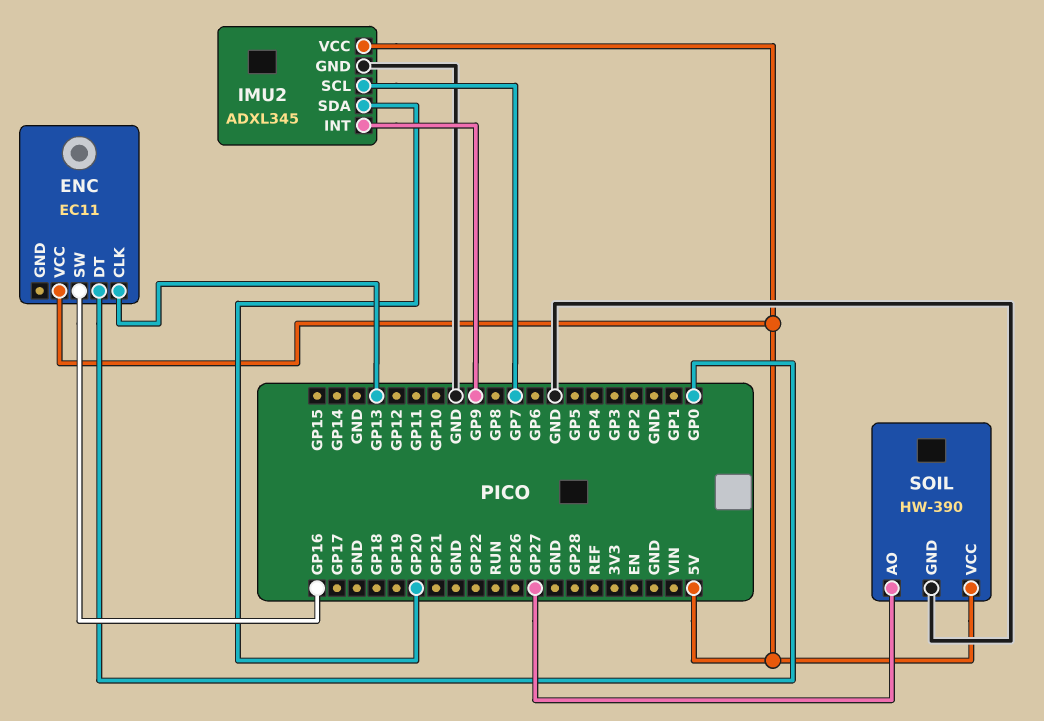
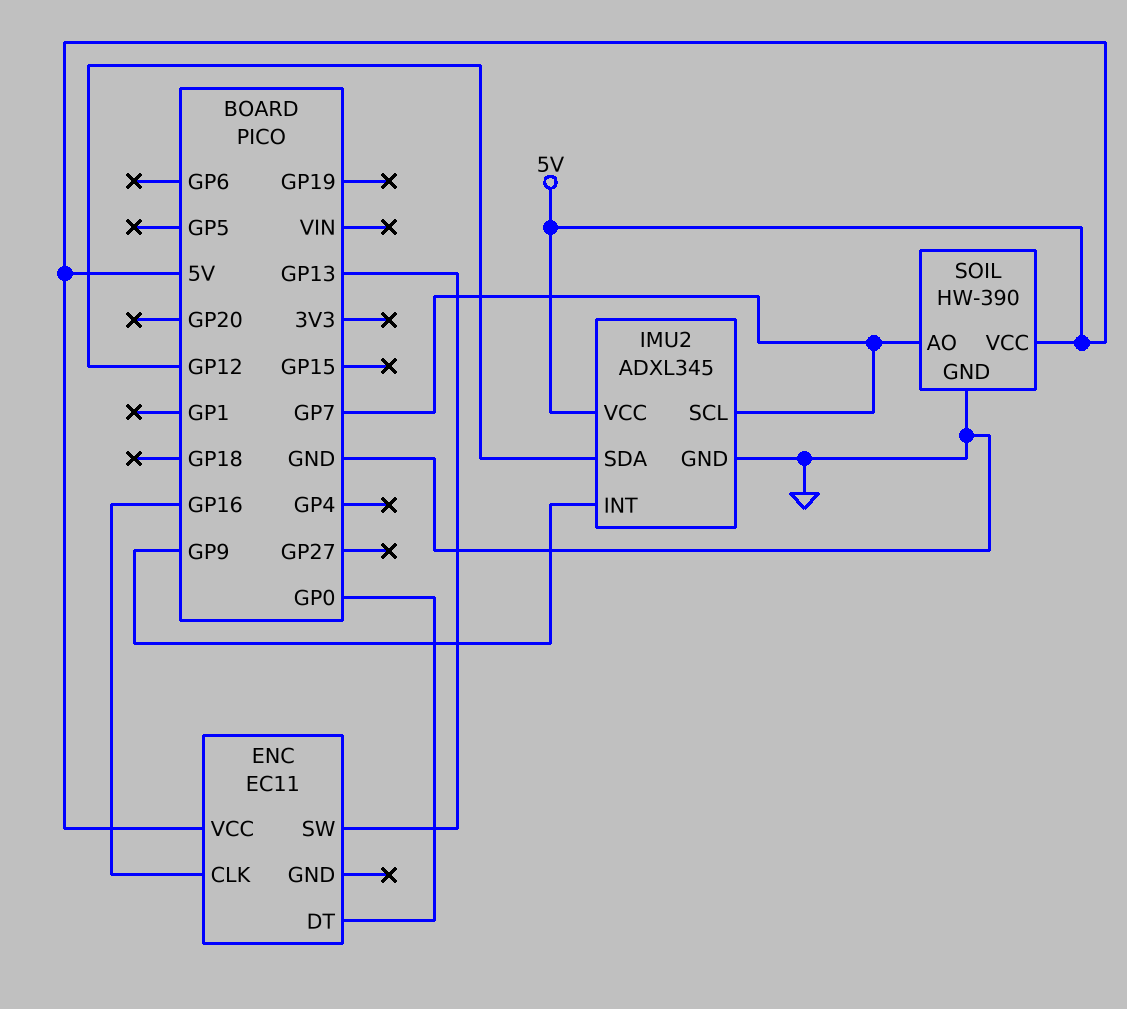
ENC pin CLK: GP13 -> GP16
ENC pin SW: GP16 -> GP13
IMU2 pin SDA: GP20 -> GP12
SOIL pin AO: GP27 -> GP7

